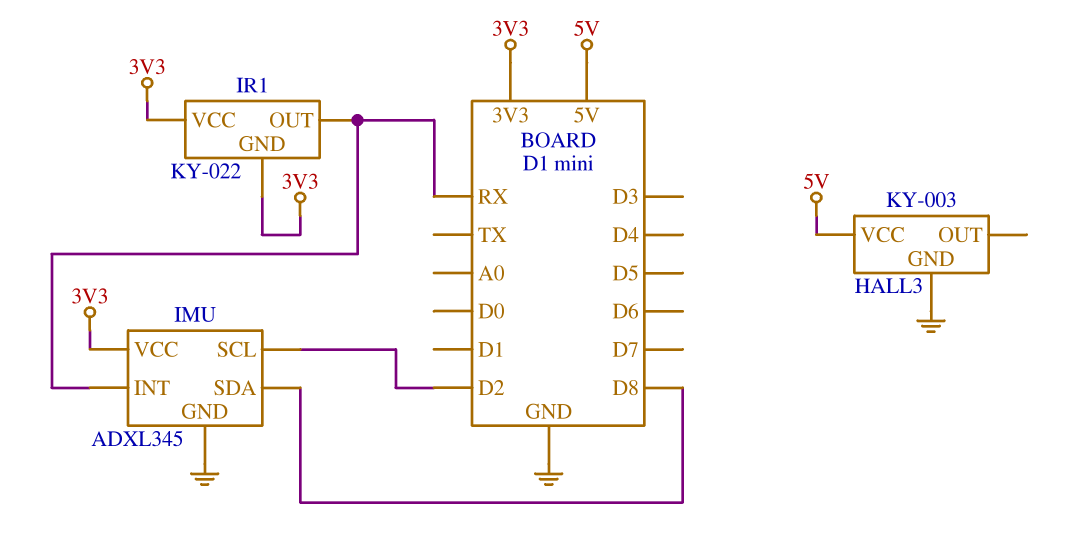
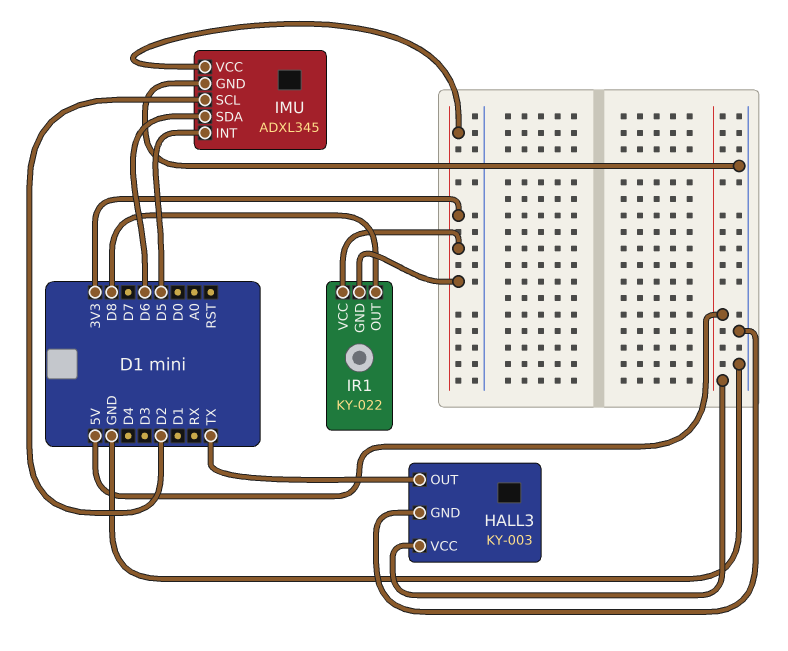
HALL3 pin OUT: none -> TX
IMU pin INT: RX -> D5
IMU pin SDA: D8 -> D6
IR1 pin OUT: RX -> D8

